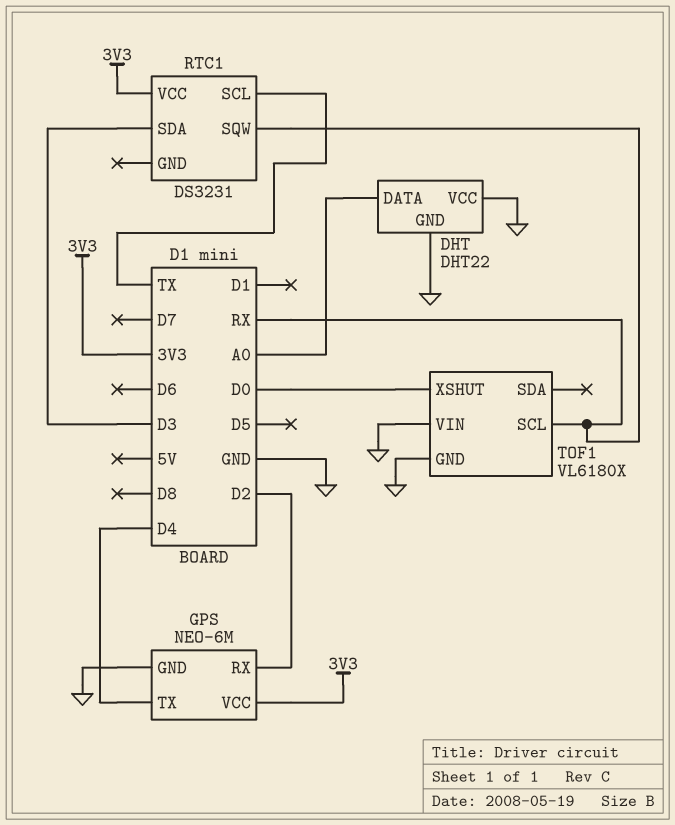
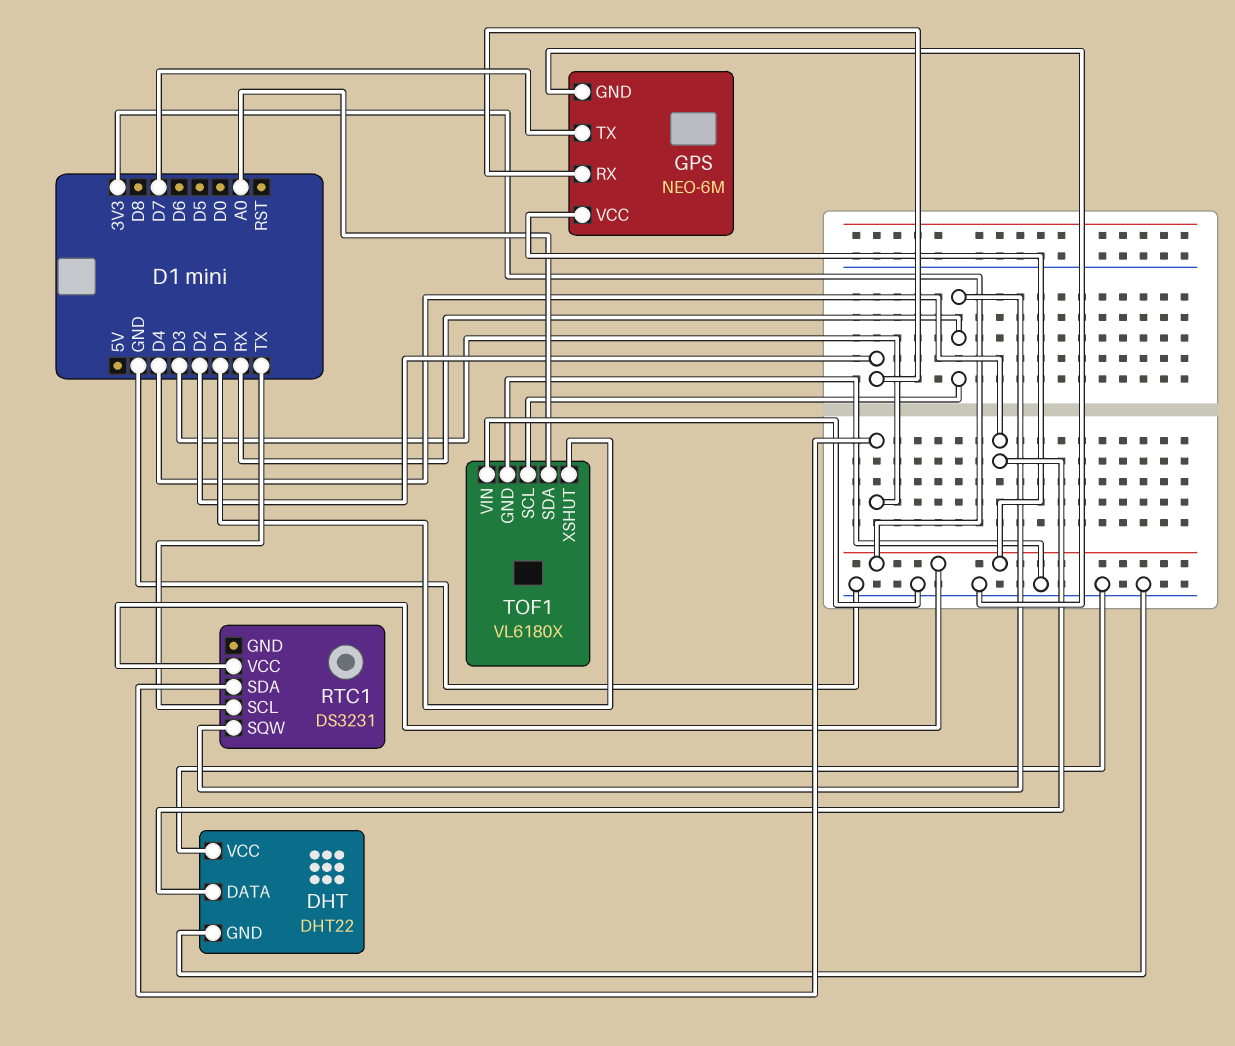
DHT pin DATA: A0 -> D4
GPS pin TX: D4 -> D7
TOF1 pin SDA: none -> A0
TOF1 pin XSHUT: D0 -> D1

